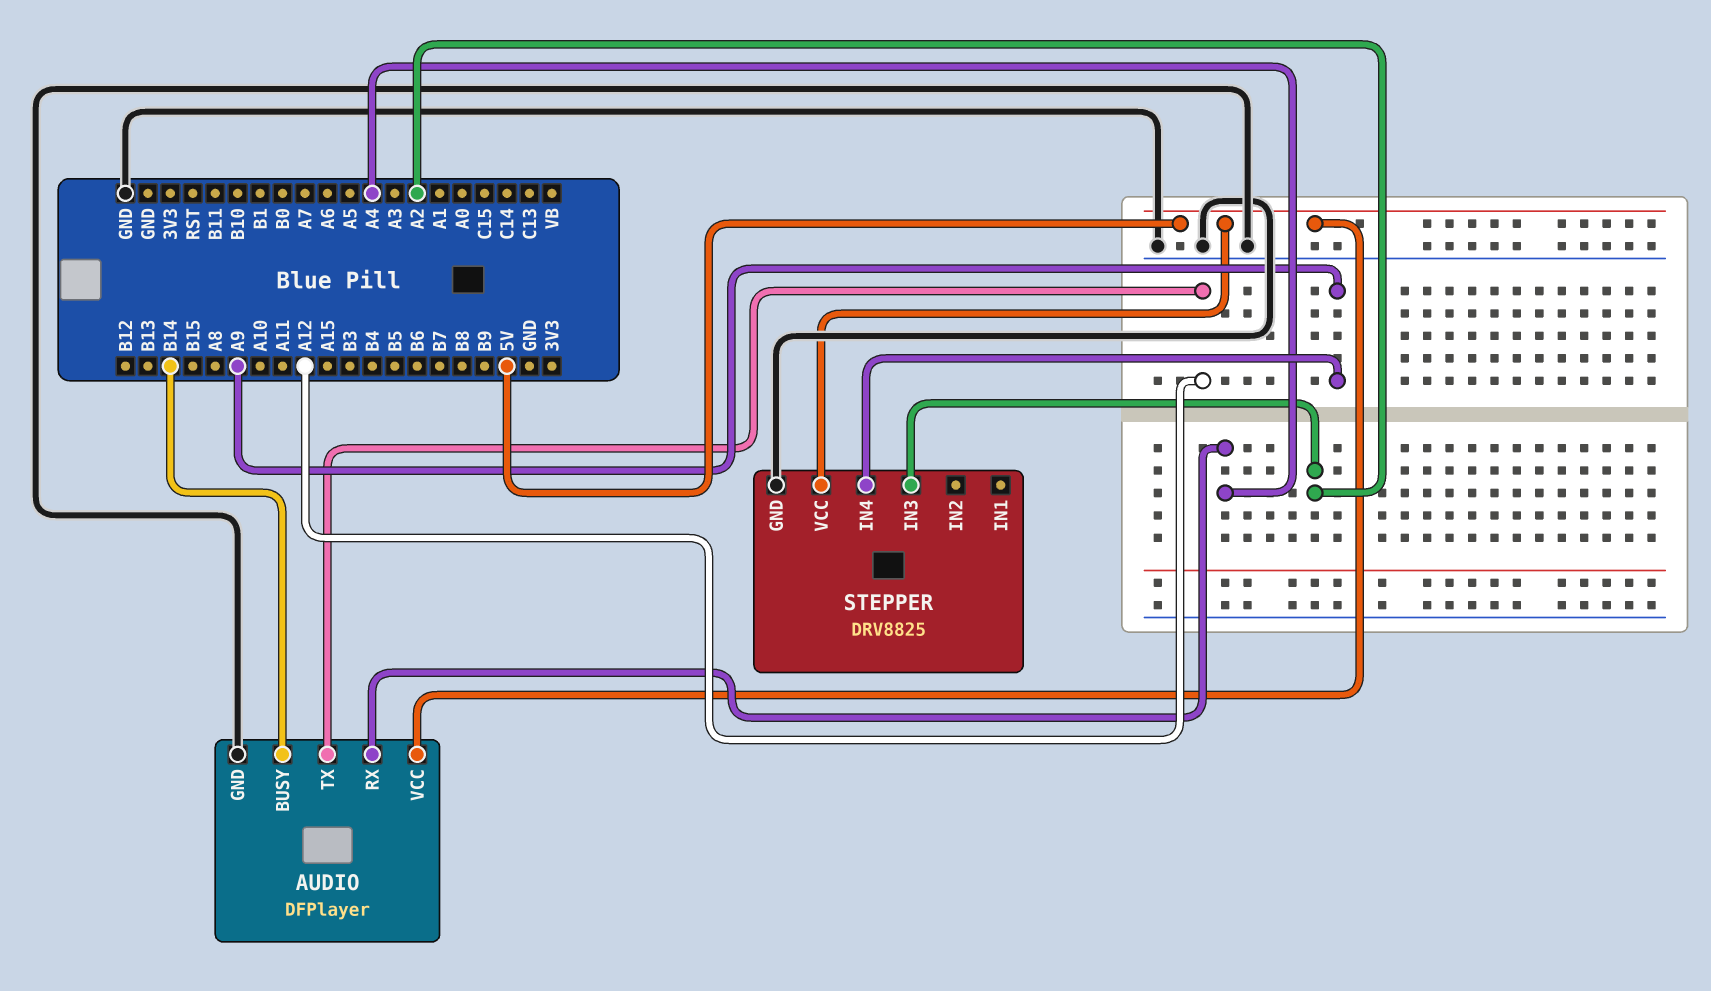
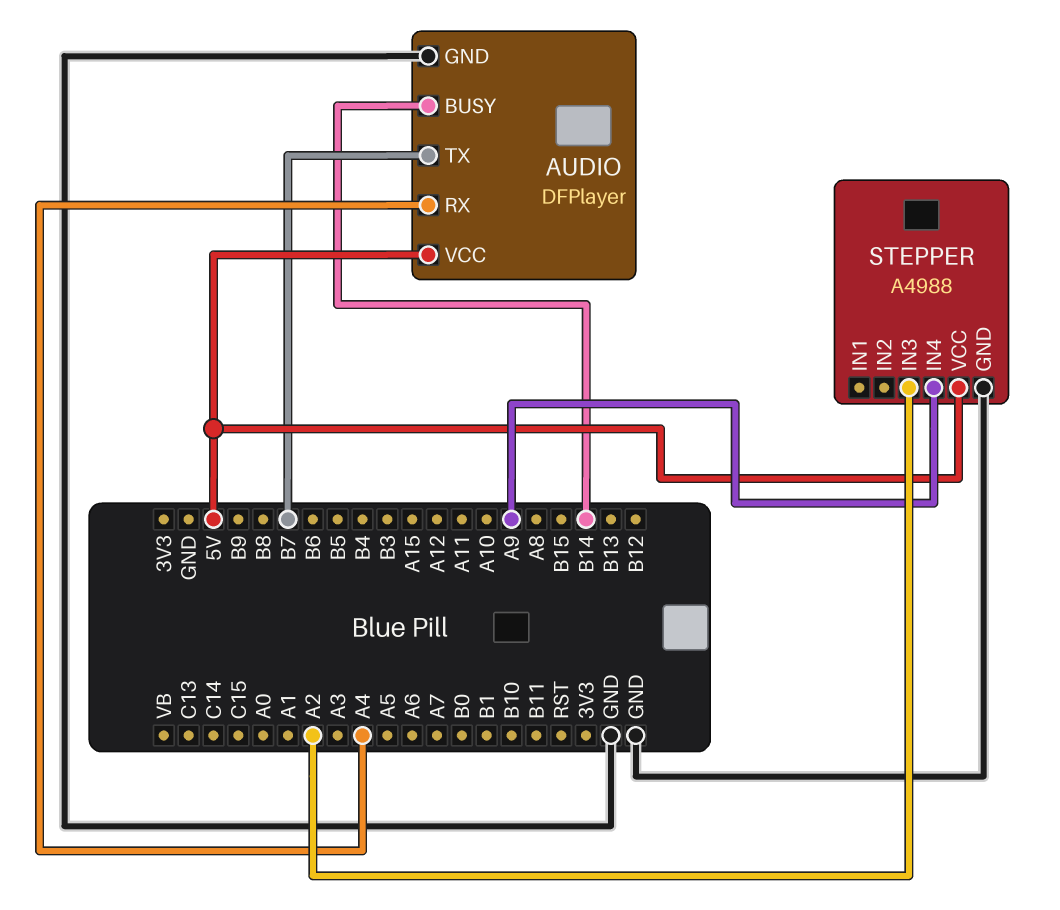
AUDIO pin TX: A12 -> B7
STEPPER: DRV8825 -> A4988

